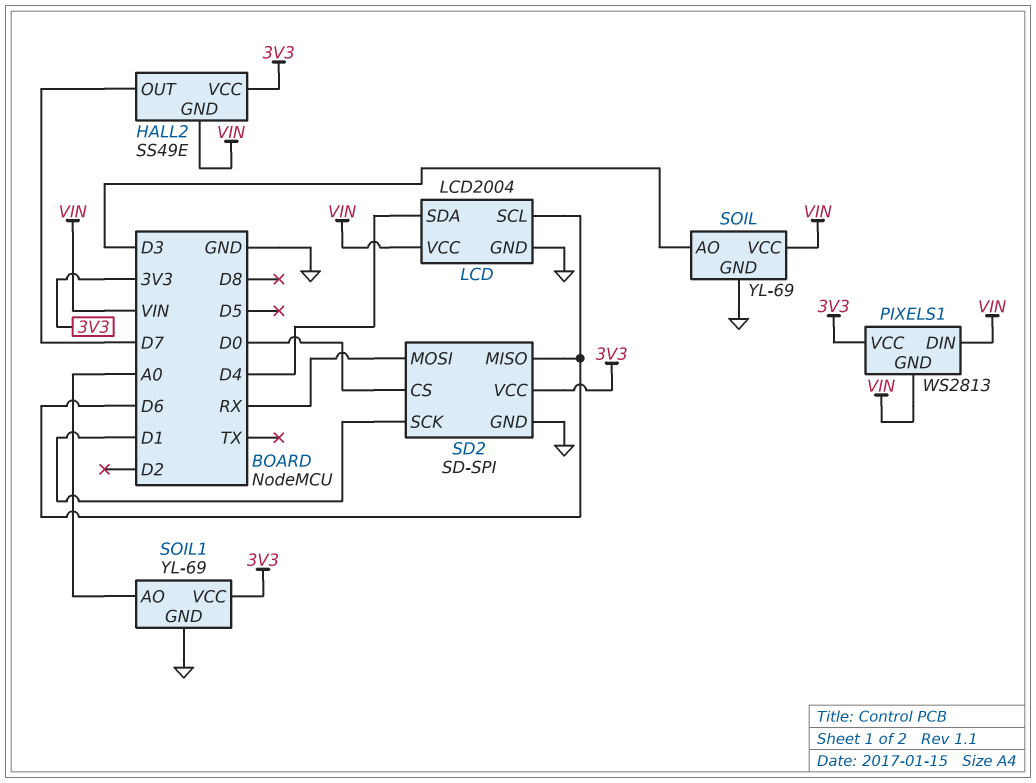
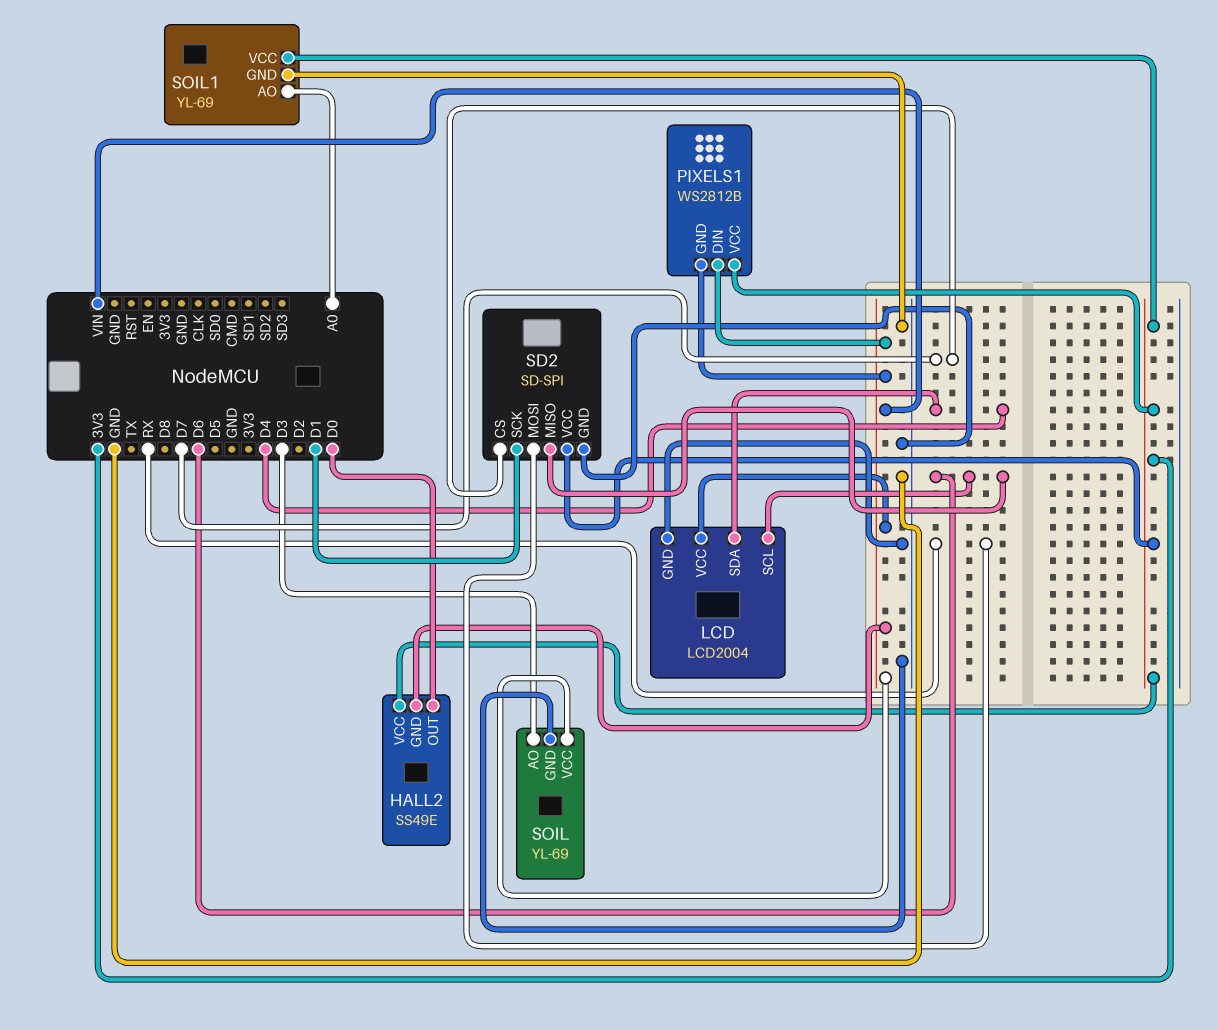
HALL2 pin OUT: D7 -> D0
PIXELS1: WS2813 -> WS2812B
SD2 pin CS: D0 -> D7

